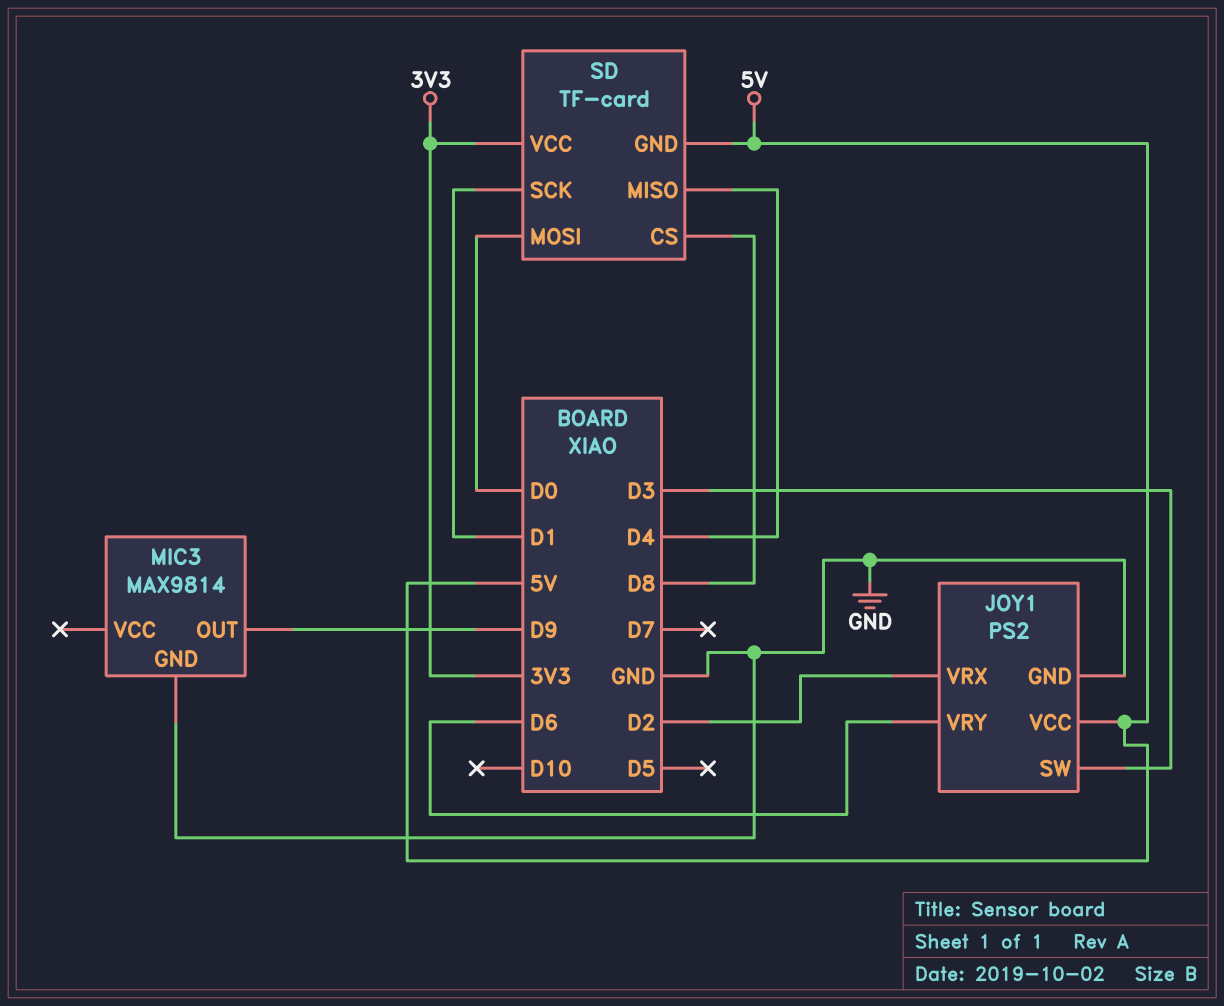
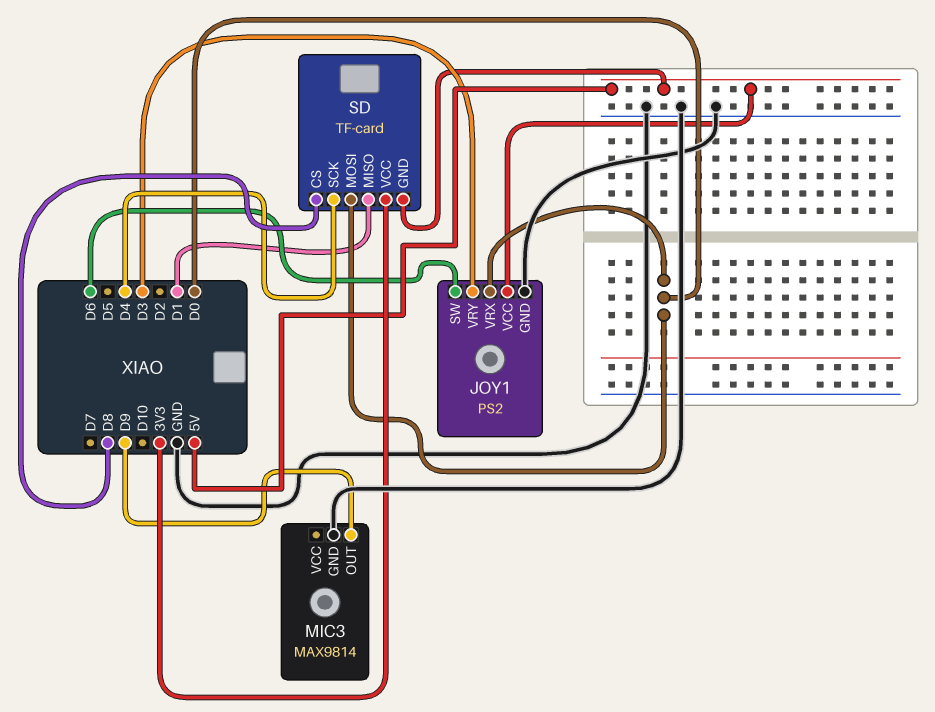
JOY1 pin SW: D3 -> D6
JOY1 pin VRX: D2 -> D0
JOY1 pin VRY: D6 -> D3
SD pin MISO: D4 -> D1
SD pin SCK: D1 -> D4

